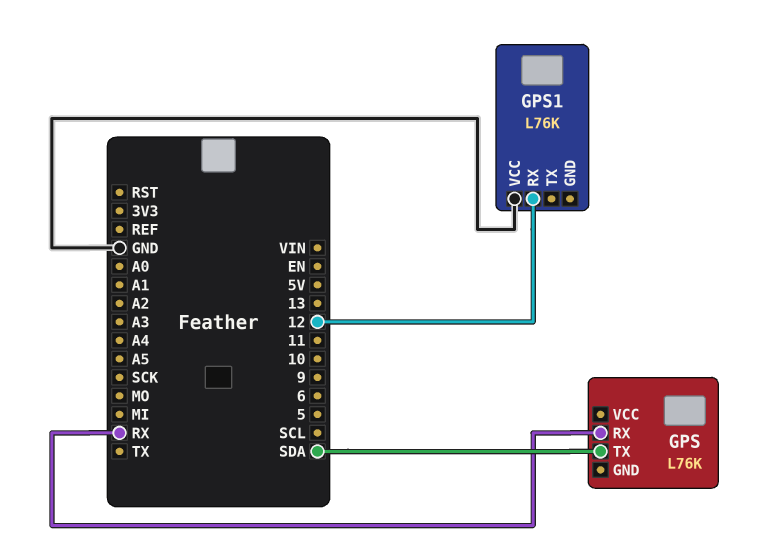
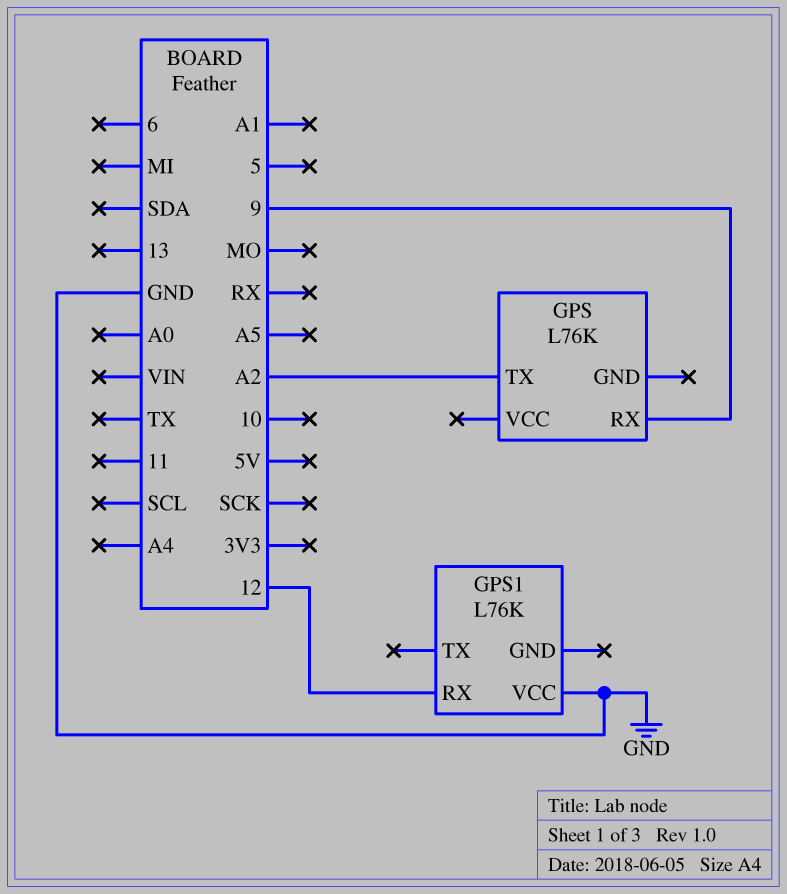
GPS pin RX: RX -> 9
GPS pin TX: SDA -> A2

